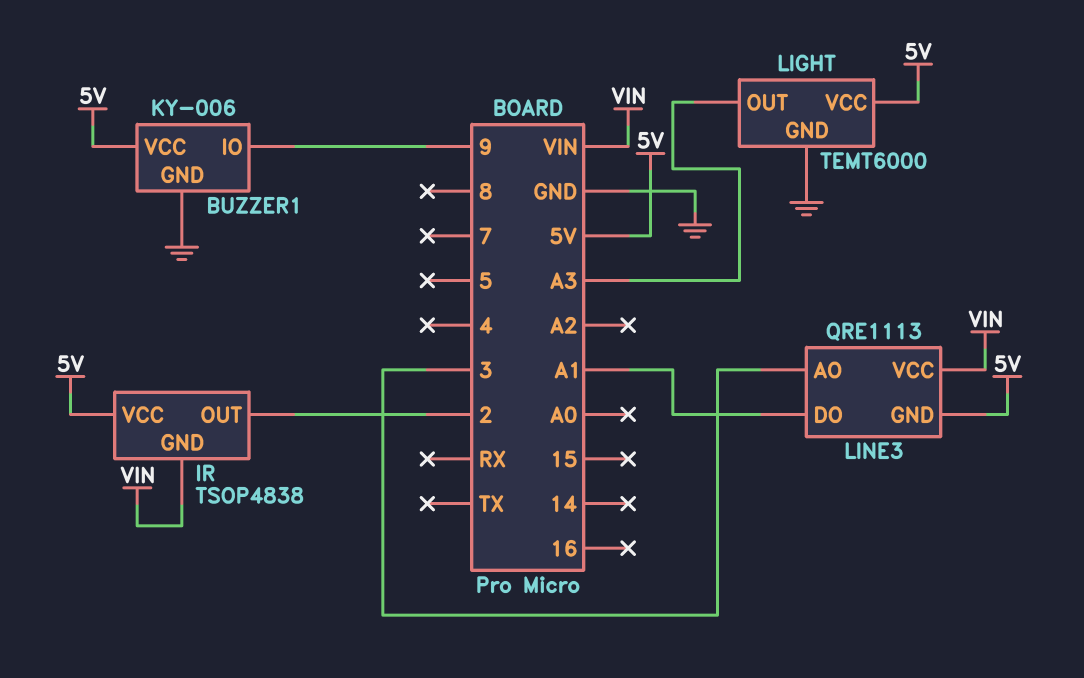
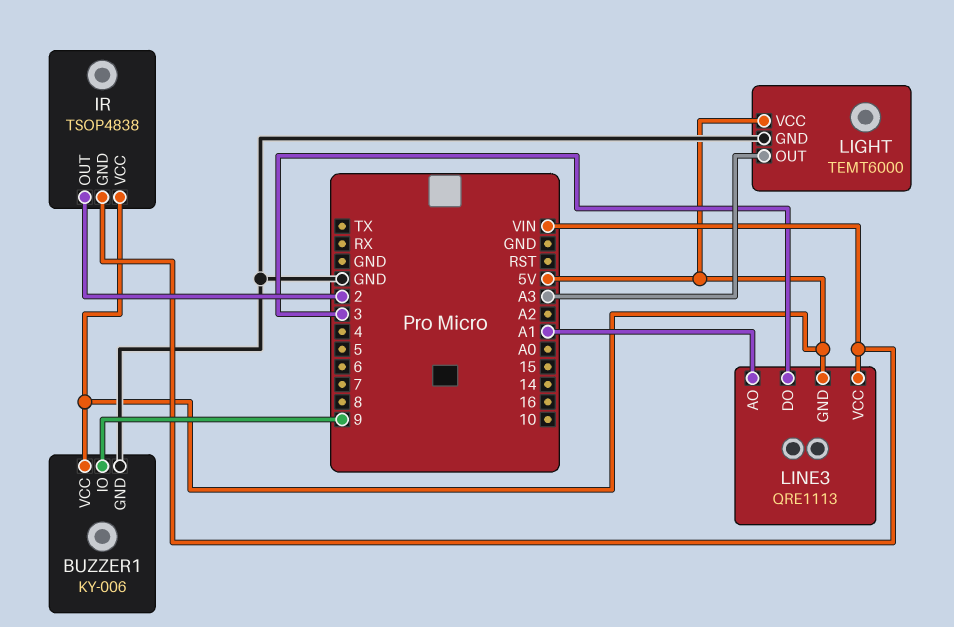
LINE3 pin AO: 3 -> A1
LINE3 pin DO: A1 -> 3

